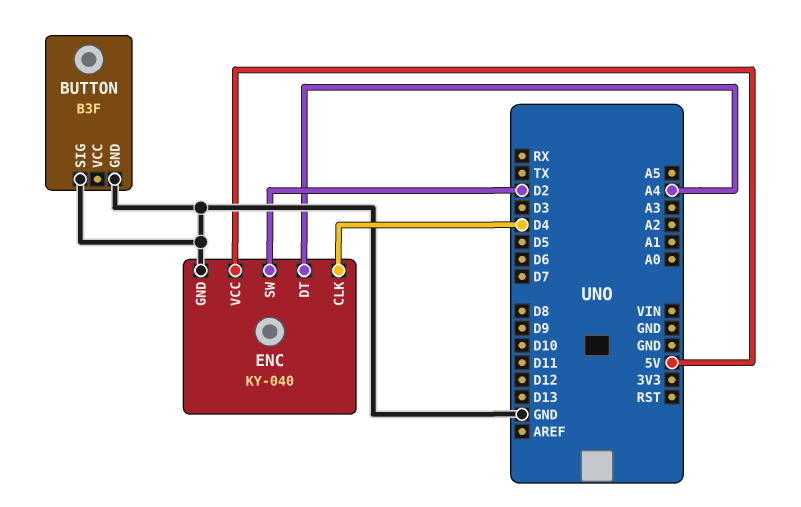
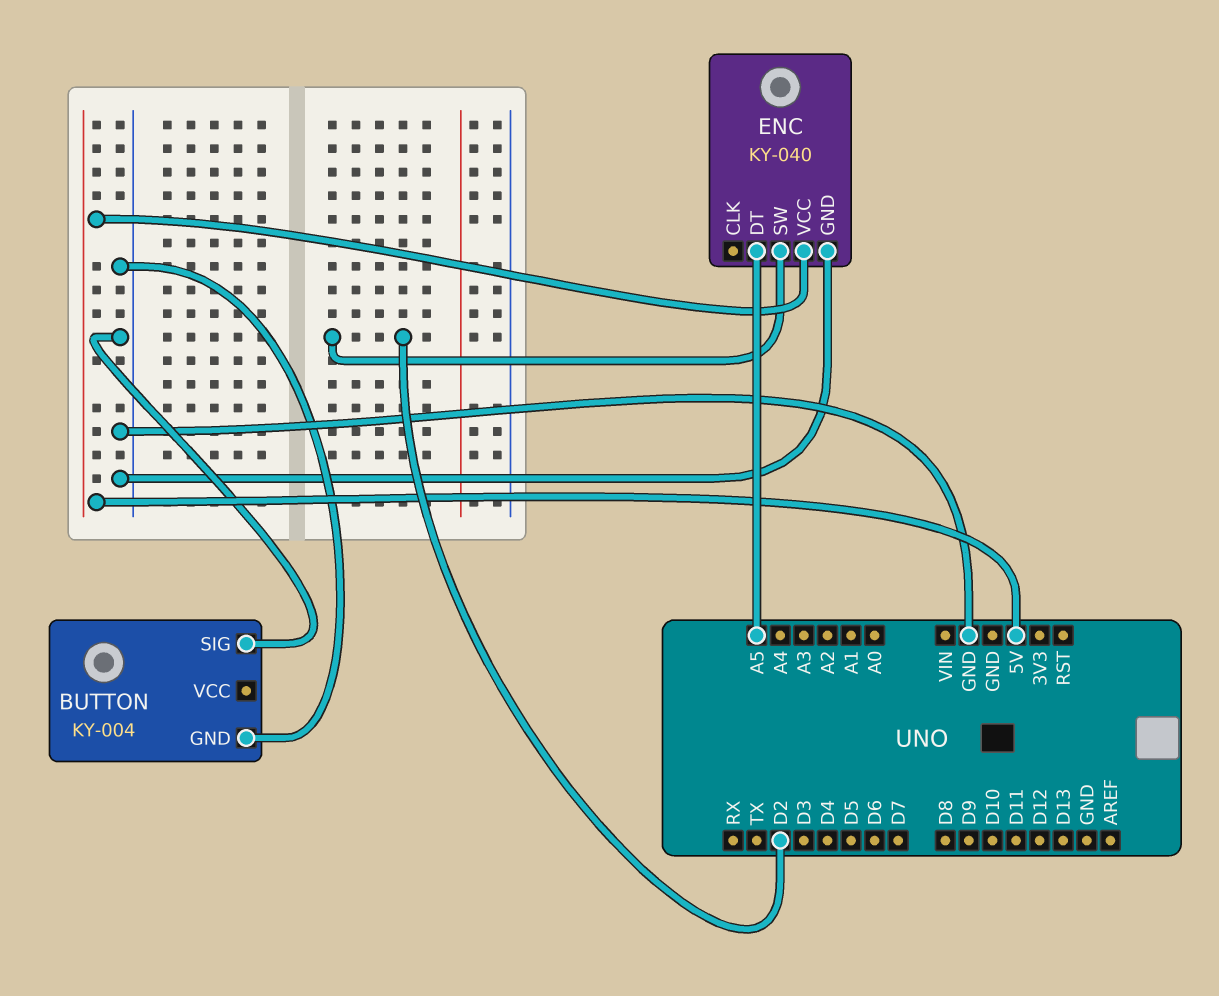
BUTTON: B3F -> KY-004
ENC pin CLK: D4 -> none
ENC pin DT: A4 -> A5

